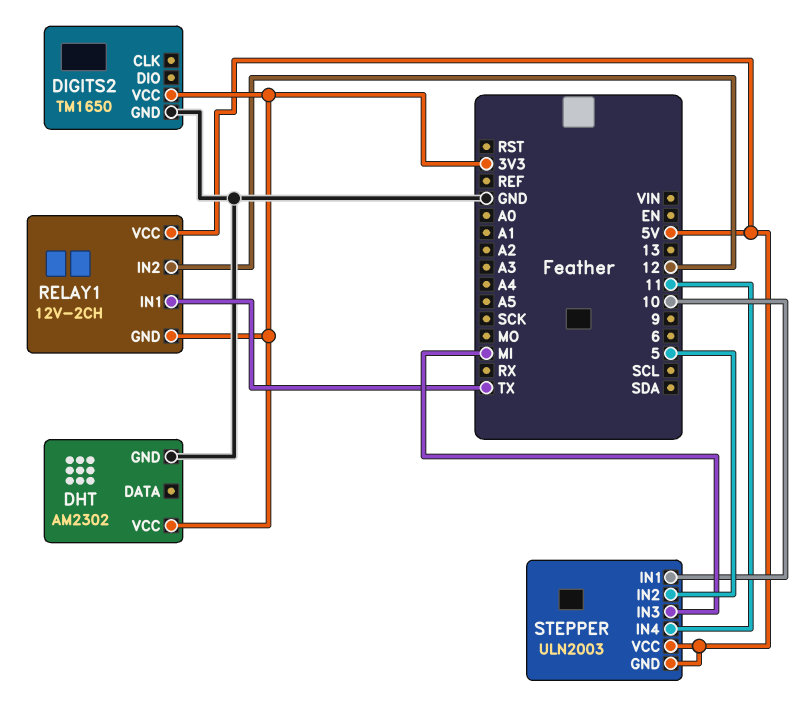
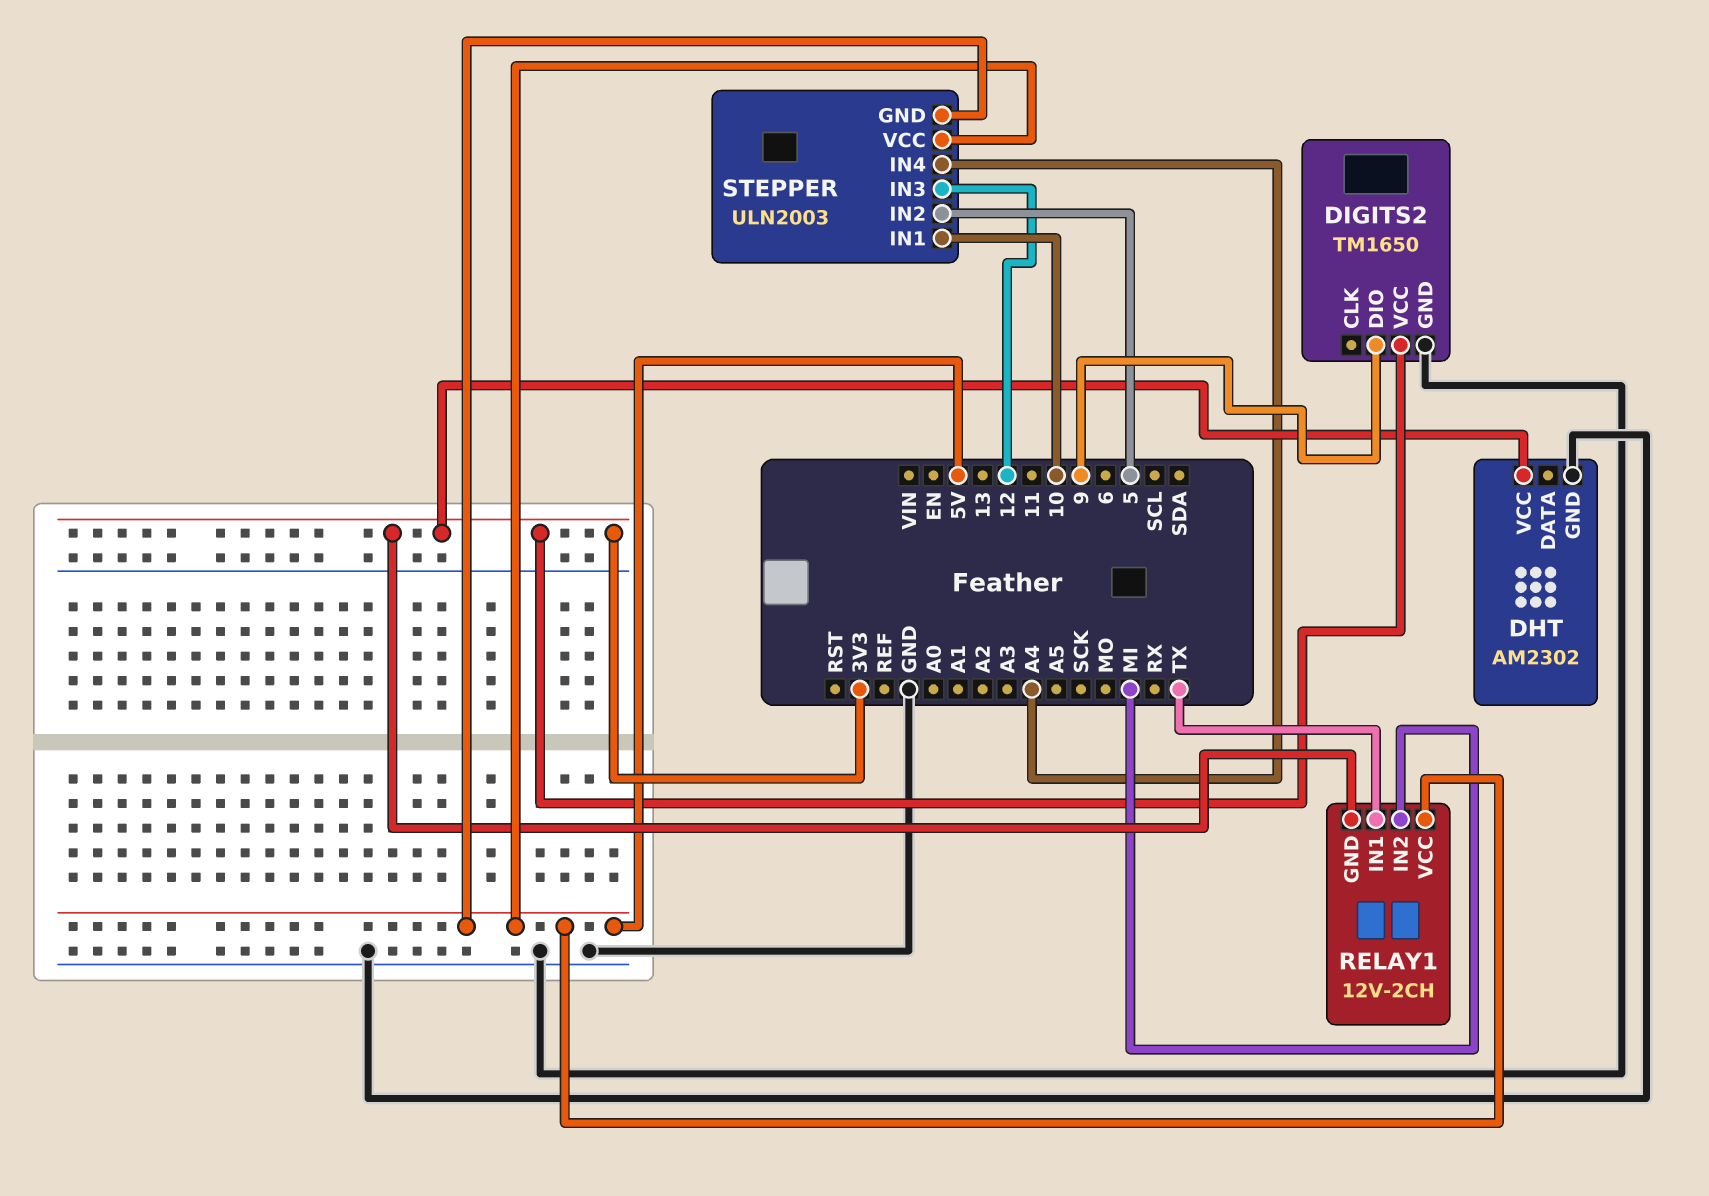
DIGITS2 pin DIO: none -> 9
RELAY1 pin IN2: 12 -> MI
STEPPER pin IN3: MI -> 12
STEPPER pin IN4: 11 -> A4

